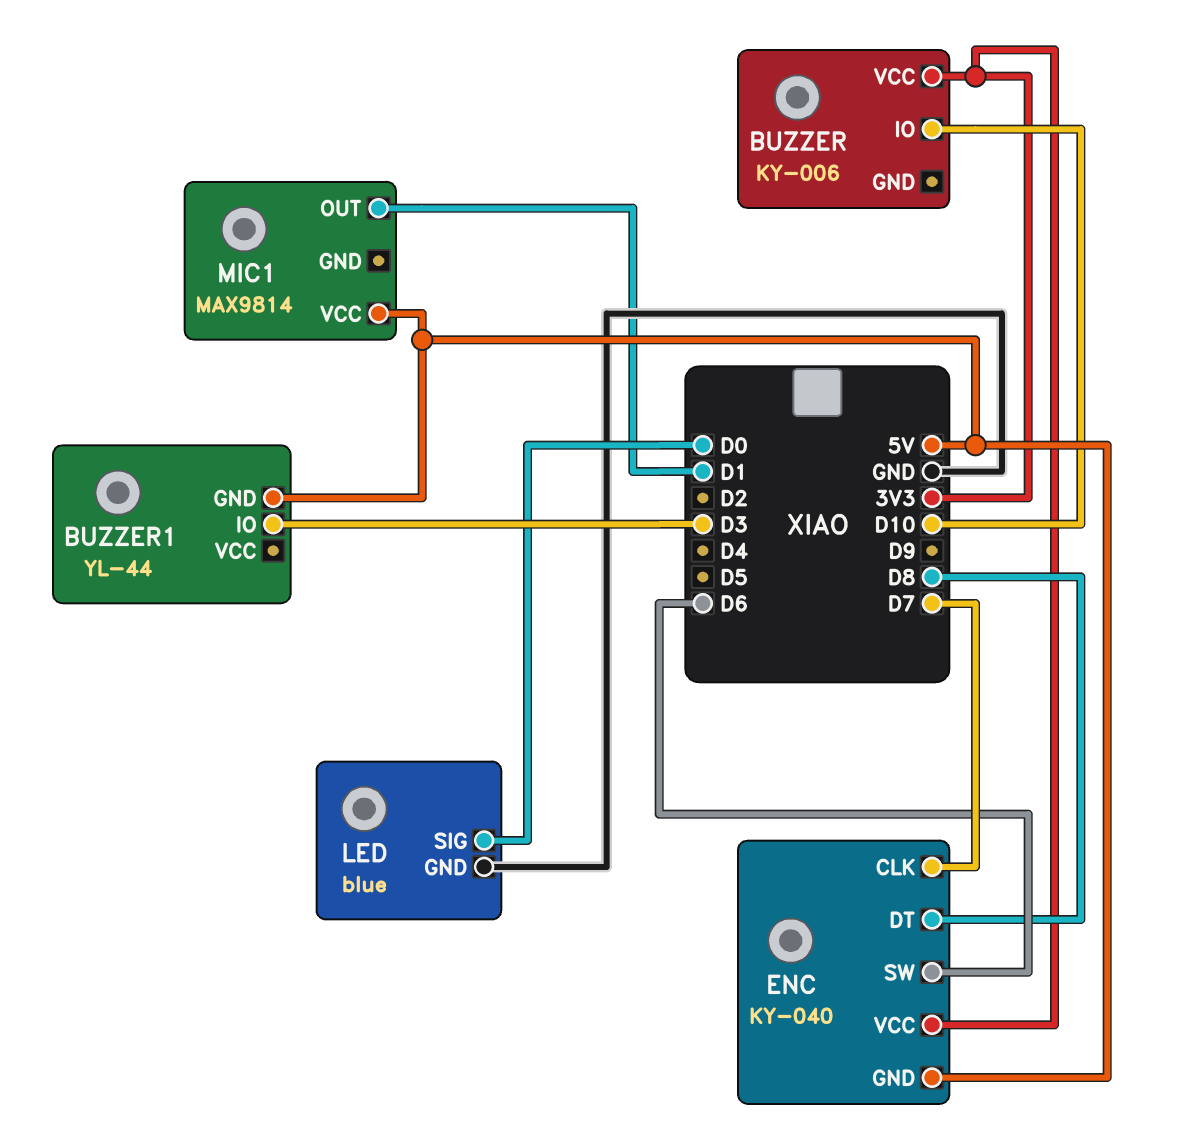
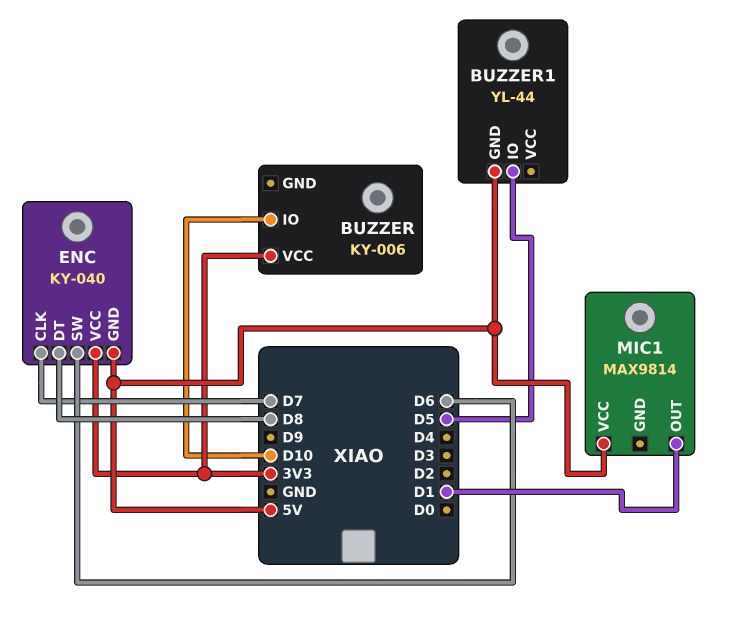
BUZZER1 pin IO: D3 -> D5
LED: blue -> none
LED pin GND: GND -> none
LED pin SIG: D0 -> none

